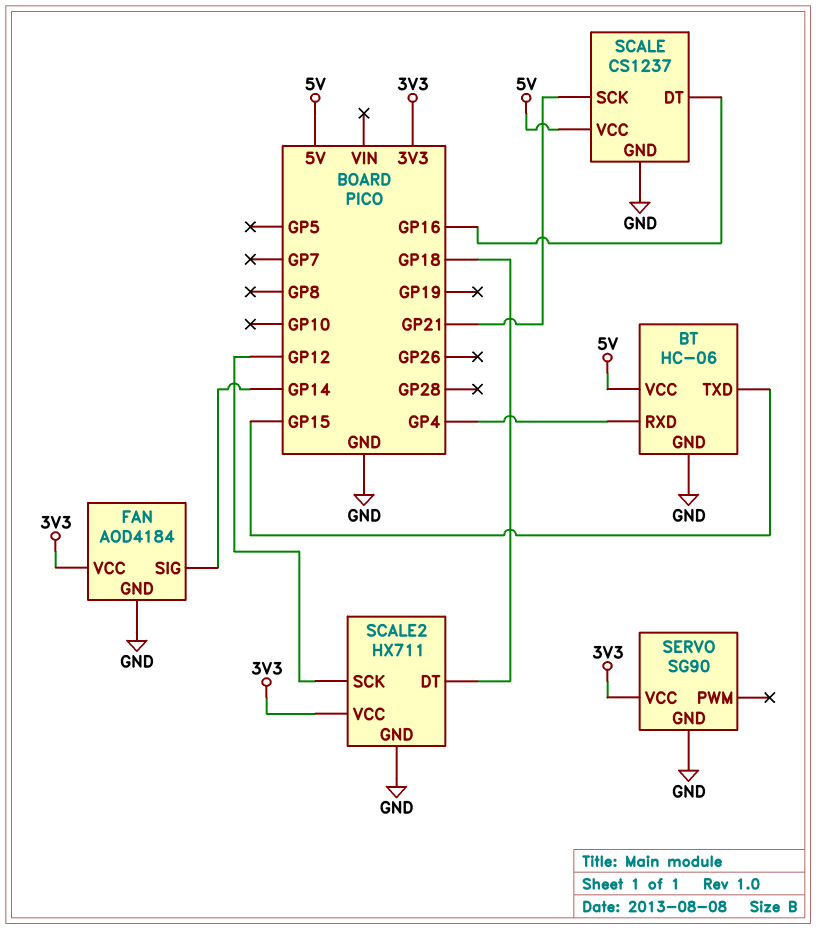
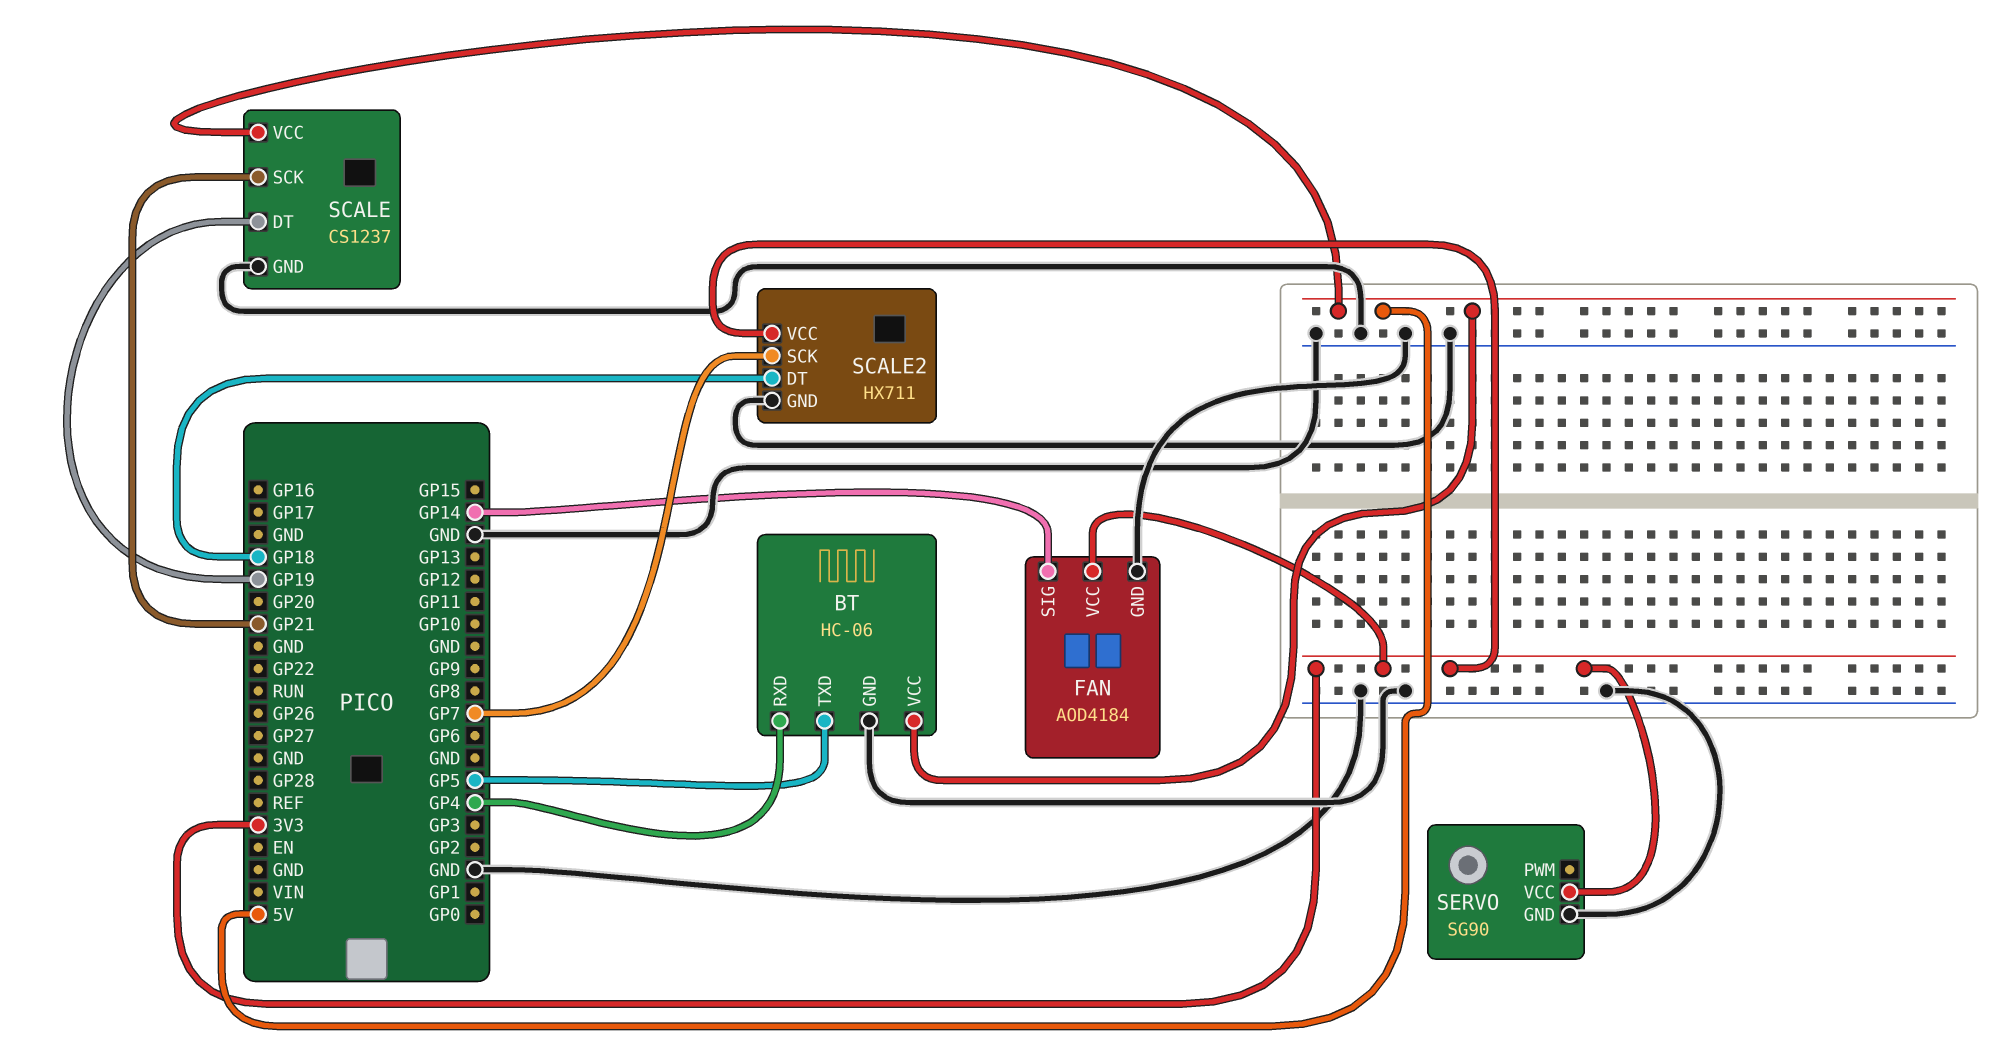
BT pin TXD: GP15 -> GP5
SCALE pin DT: GP16 -> GP19
SCALE2 pin SCK: GP12 -> GP7

